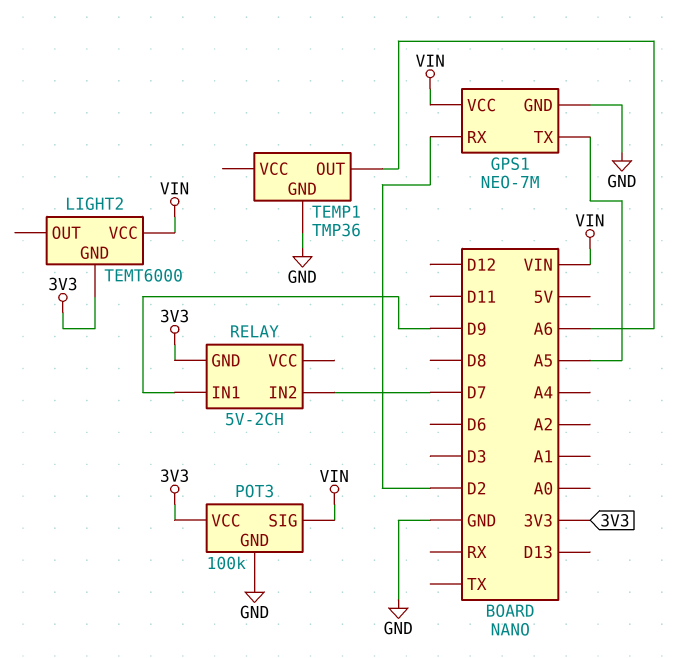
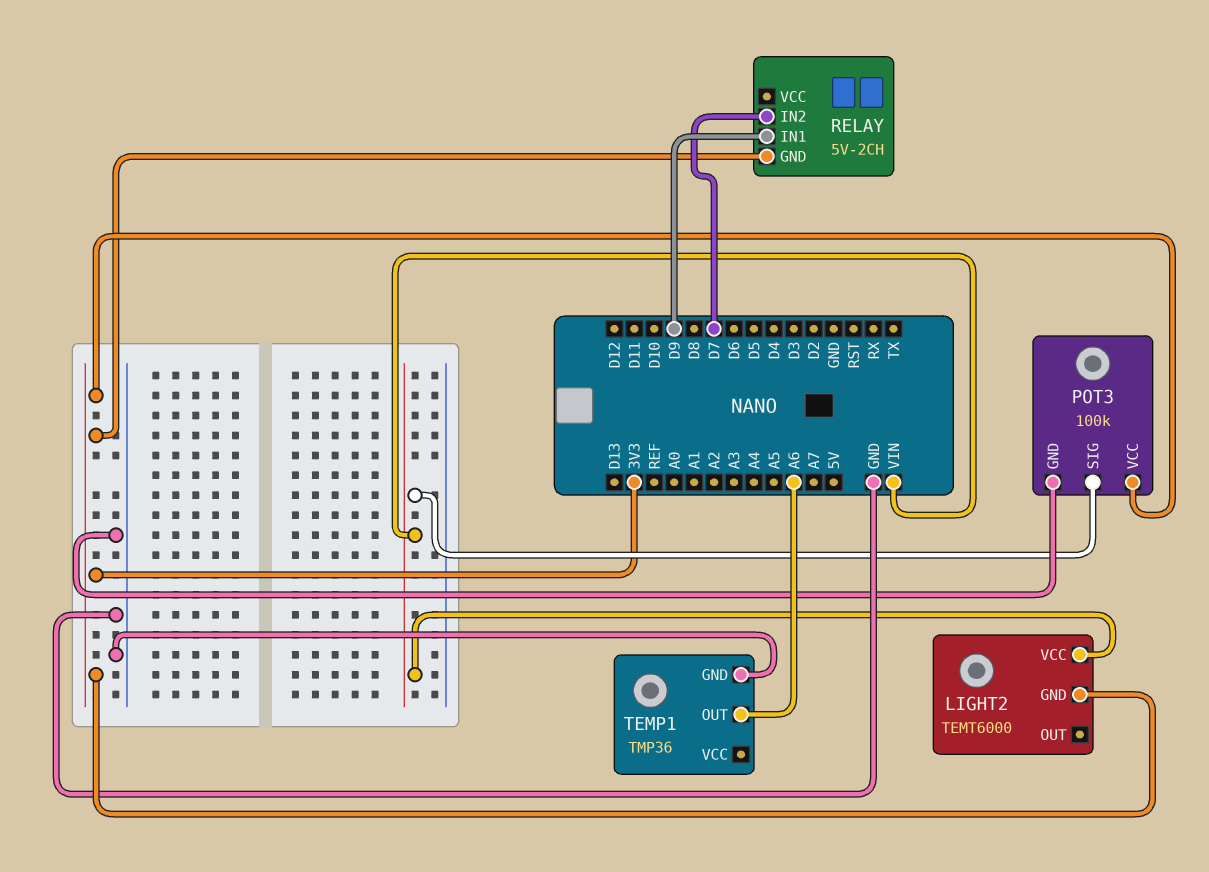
GPS1: NEO-7M -> none
GPS1 pin GND: GND -> none
GPS1 pin RX: D2 -> none
GPS1 pin TX: A5 -> none
GPS1 pin VCC: VIN -> none

